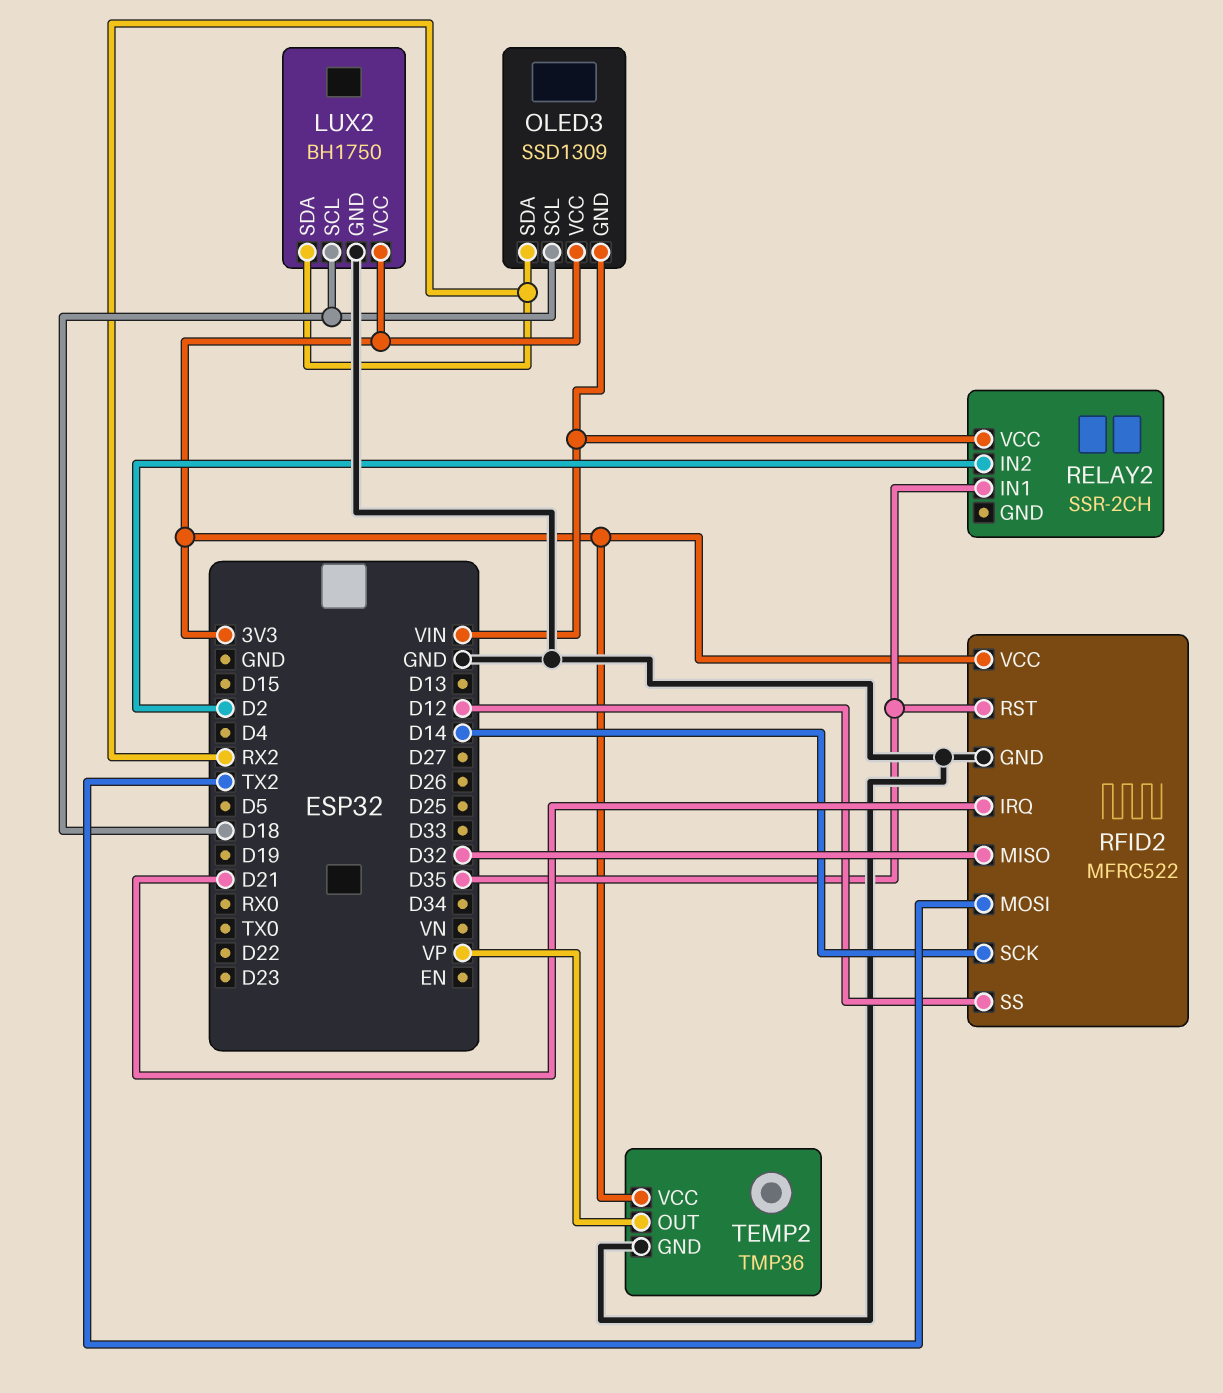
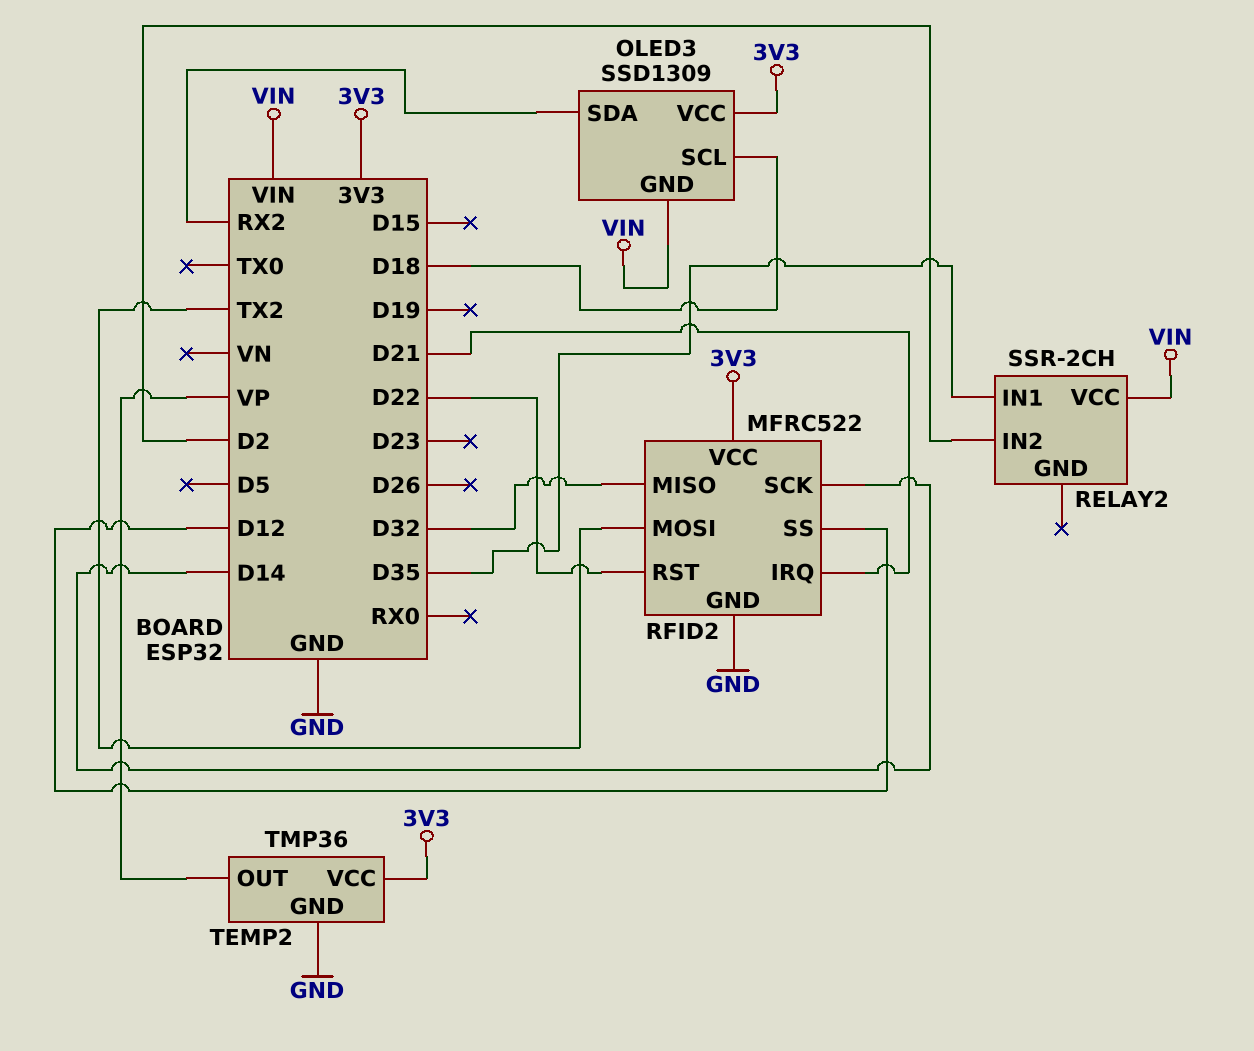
LUX2: BH1750 -> none
LUX2 pin GND: GND -> none
LUX2 pin SCL: D18 -> none
LUX2 pin SDA: RX2 -> none
LUX2 pin VCC: 3V3 -> none
RFID2 pin RST: D35 -> D22

